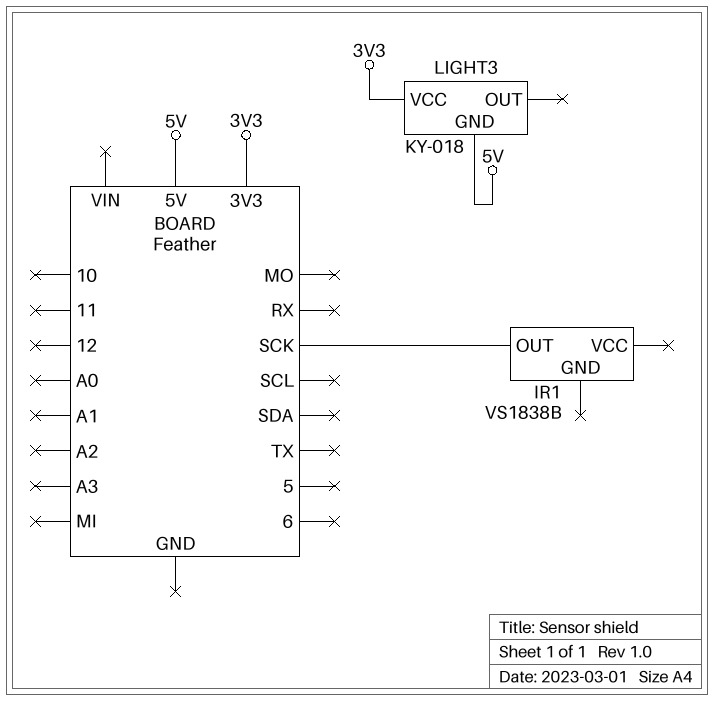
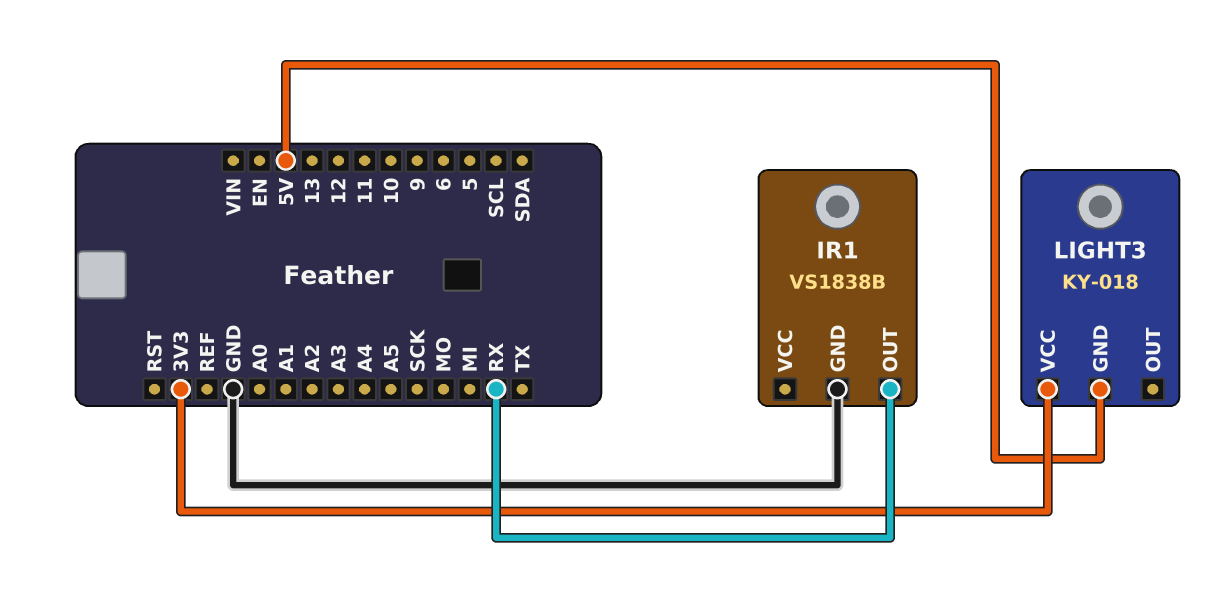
IR1 pin GND: none -> GND
IR1 pin OUT: SCK -> RX

